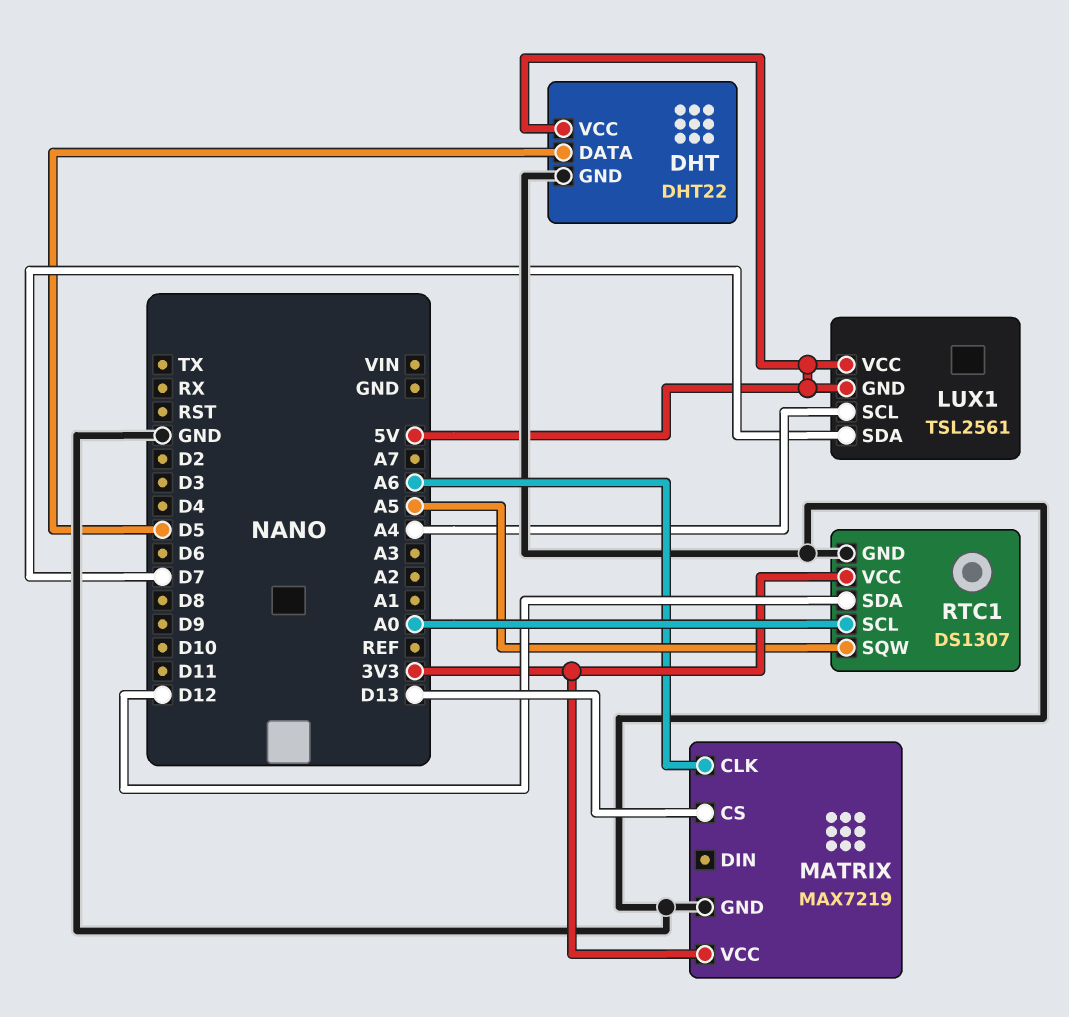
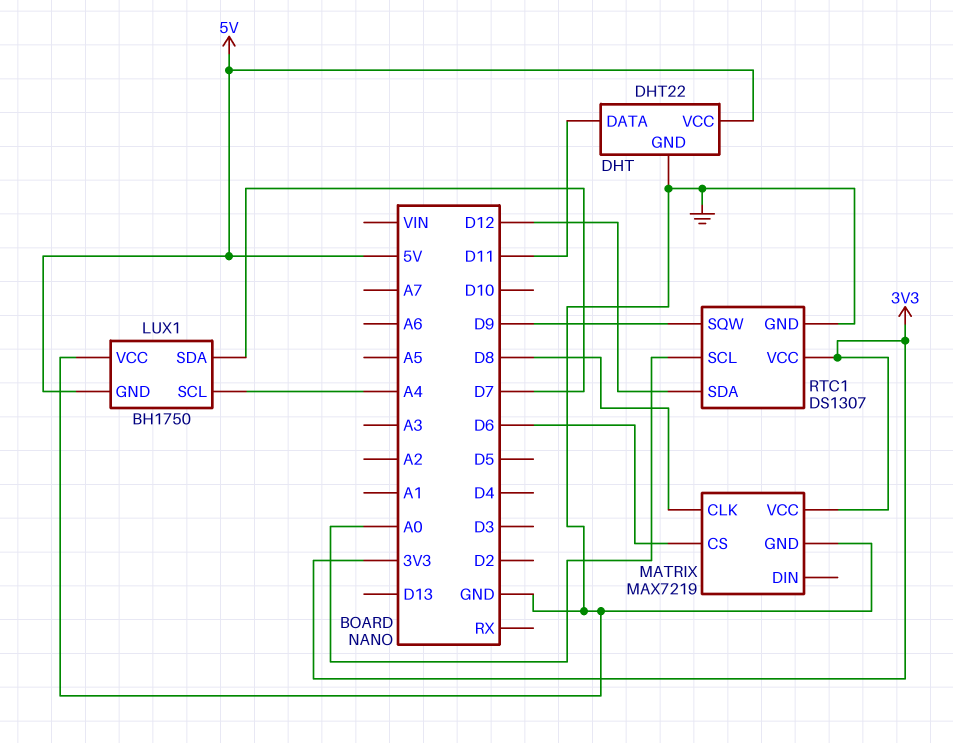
DHT pin DATA: D5 -> D11
LUX1: TSL2561 -> BH1750
LUX1 pin VCC: 5V -> GND
MATRIX pin CLK: A6 -> D8
MATRIX pin CS: D13 -> D6
RTC1 pin SQW: A5 -> D9

